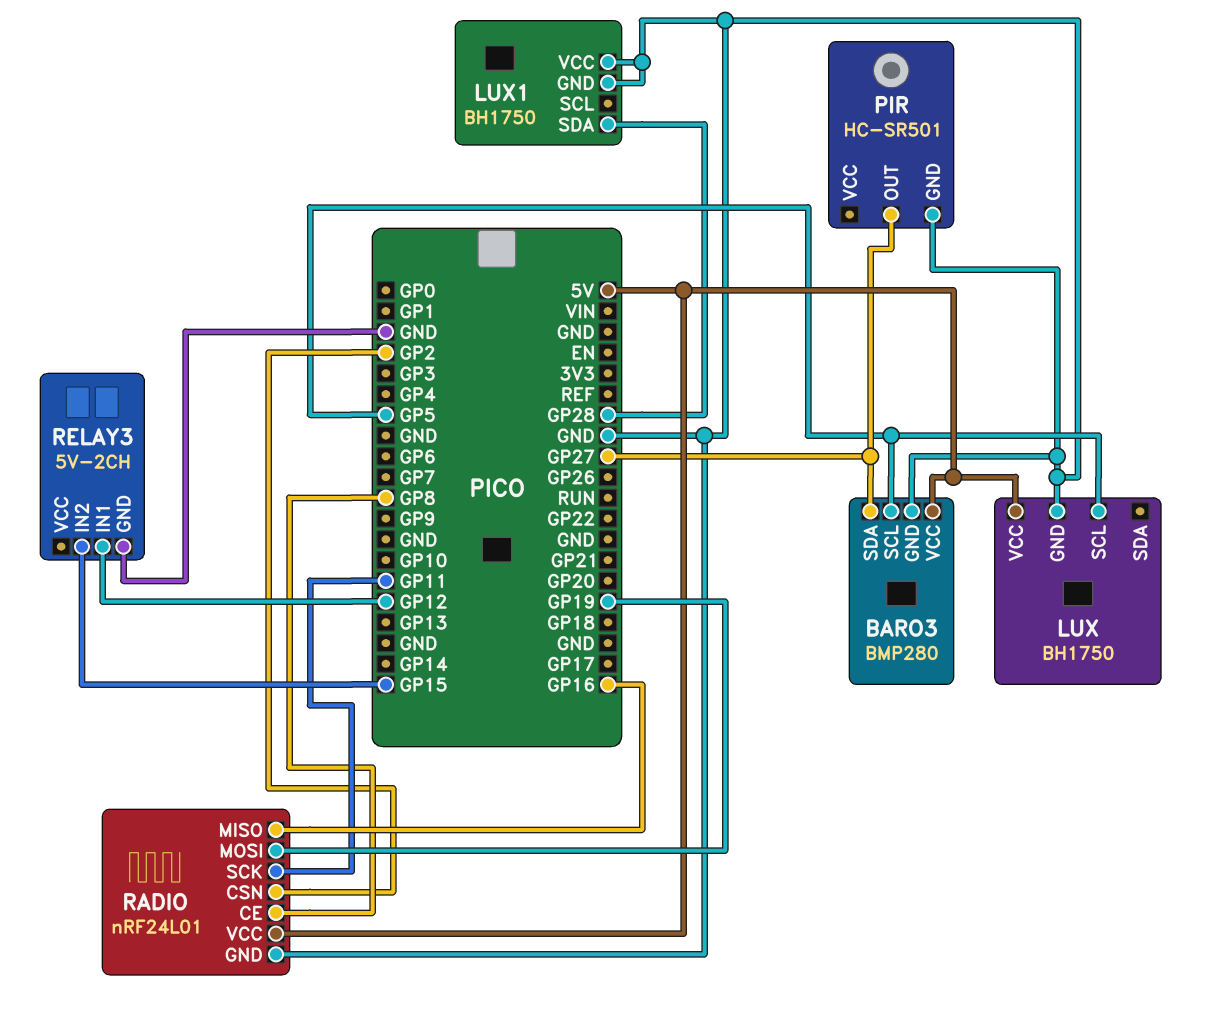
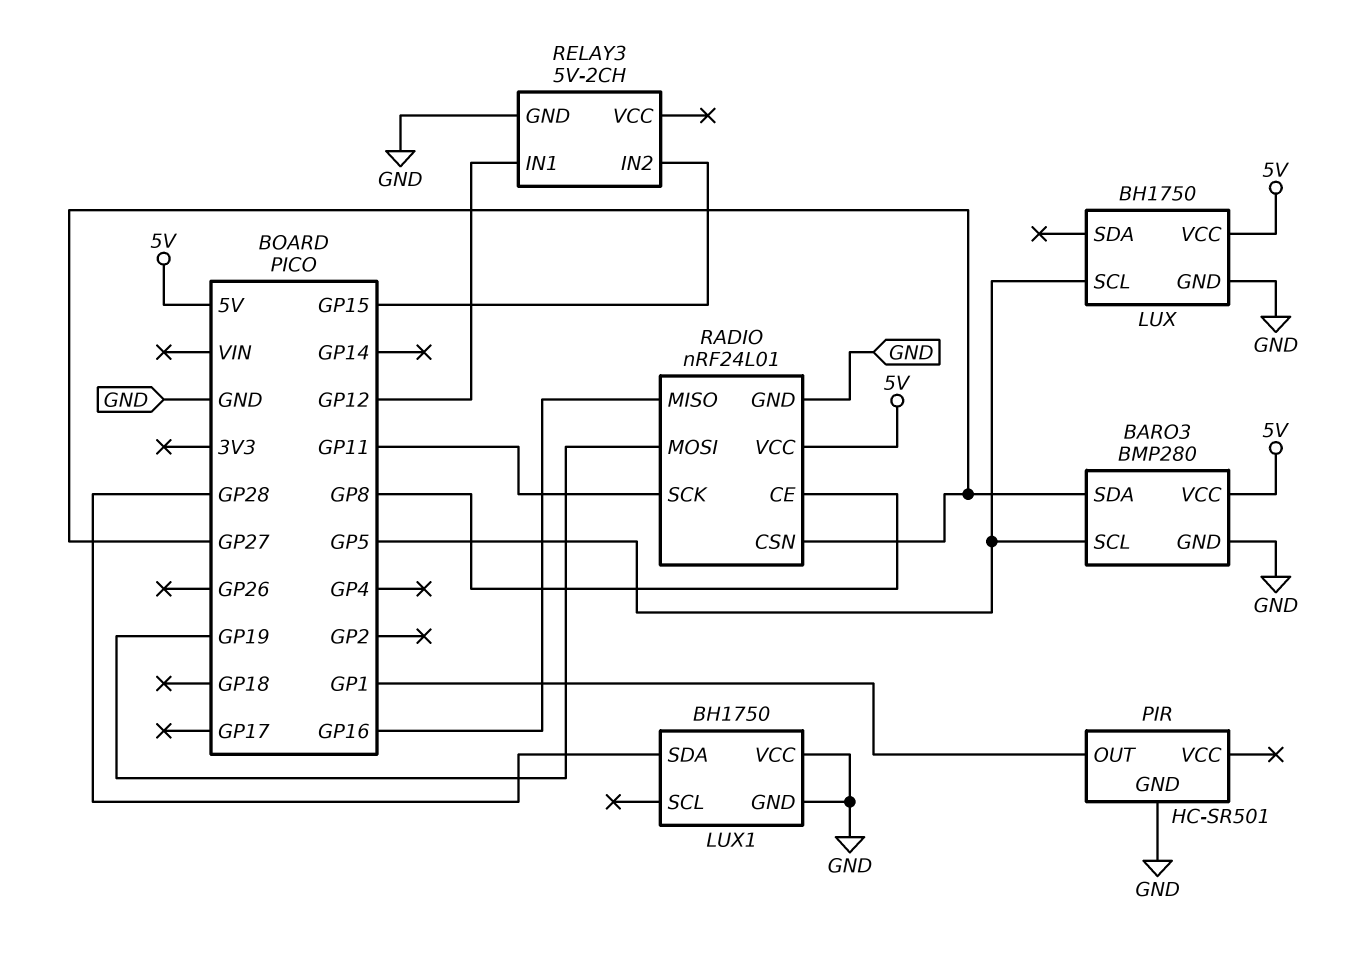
PIR pin OUT: GP27 -> GP1
RADIO pin CSN: GP2 -> GP27

